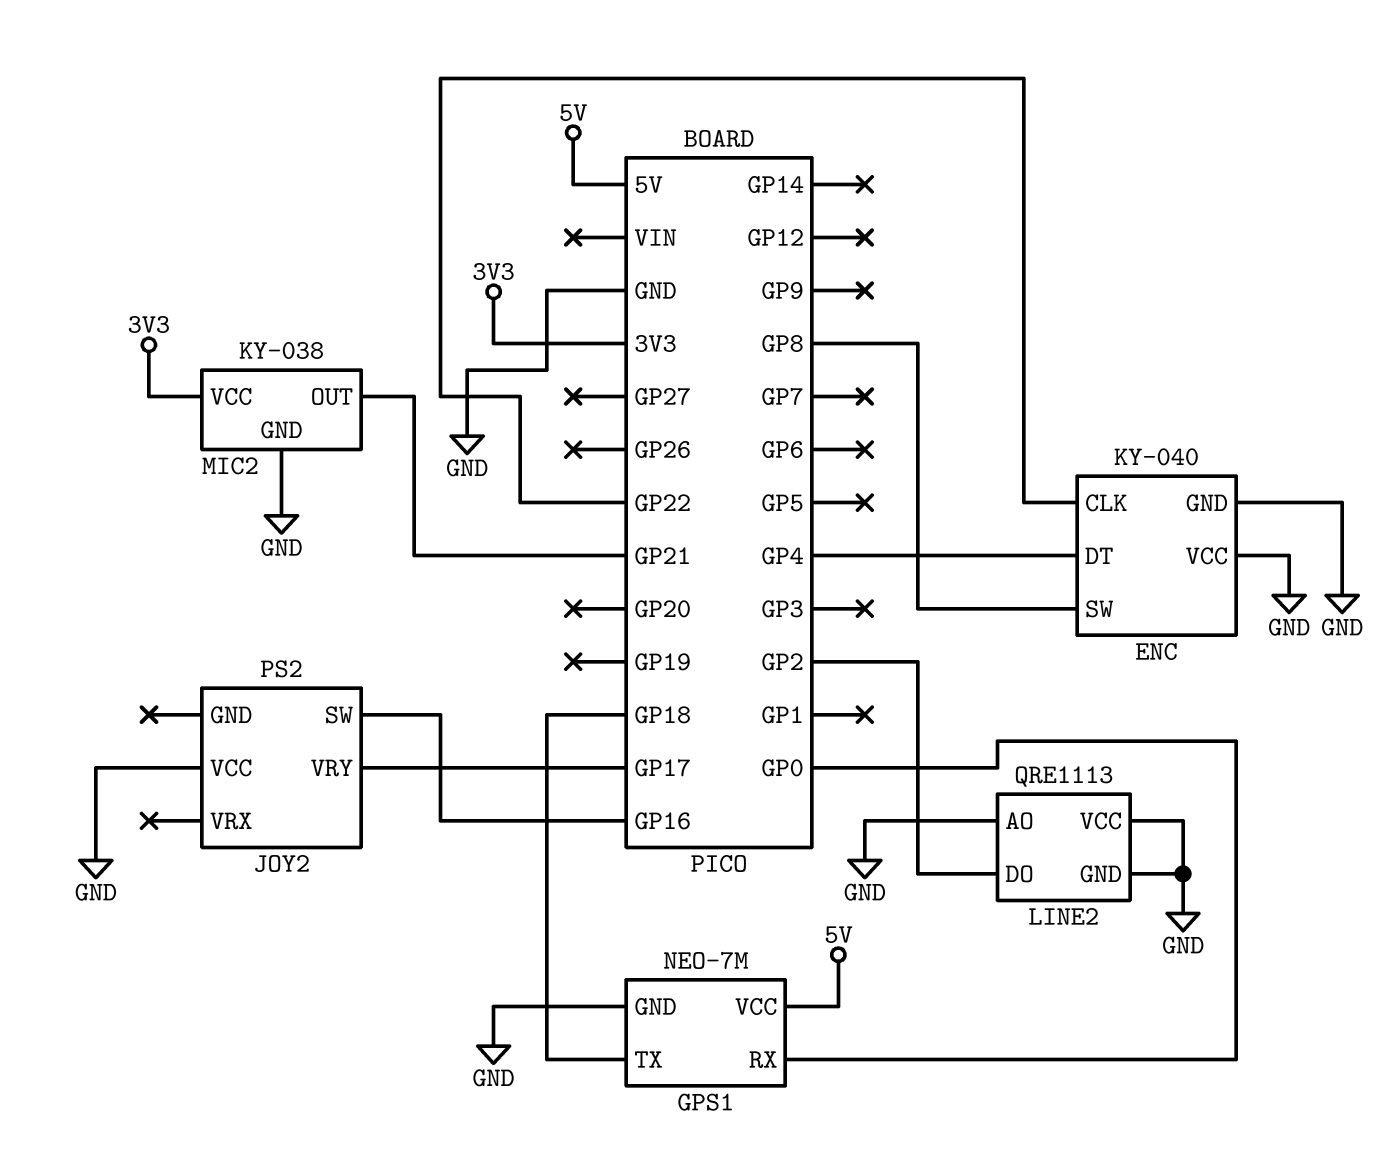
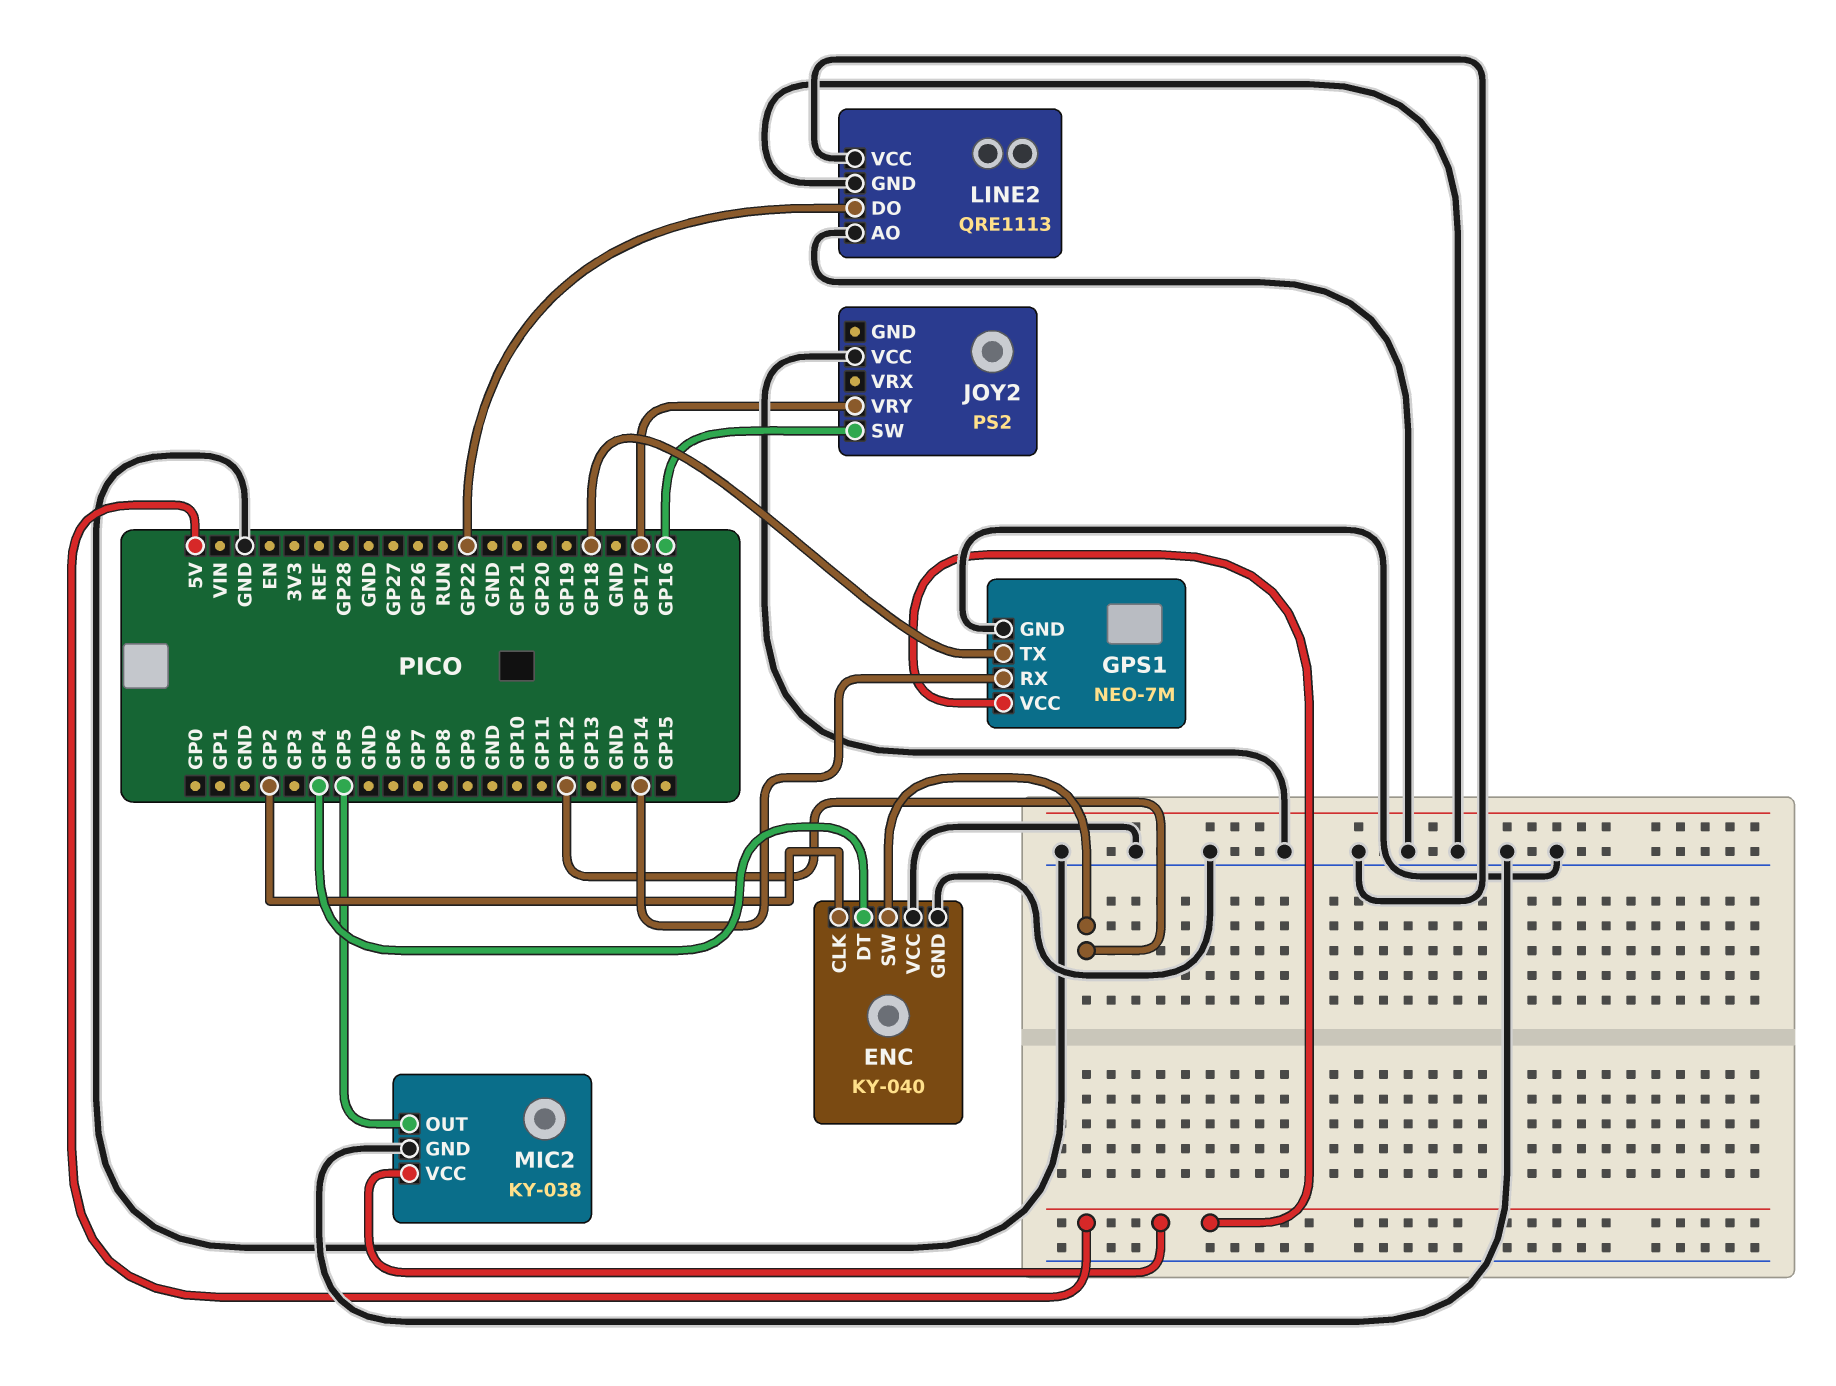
ENC pin CLK: GP22 -> GP2
ENC pin SW: GP8 -> GP12
GPS1 pin RX: GP0 -> GP14
LINE2 pin DO: GP2 -> GP22
MIC2 pin OUT: GP21 -> GP5
MIC2 pin VCC: 3V3 -> 5V

